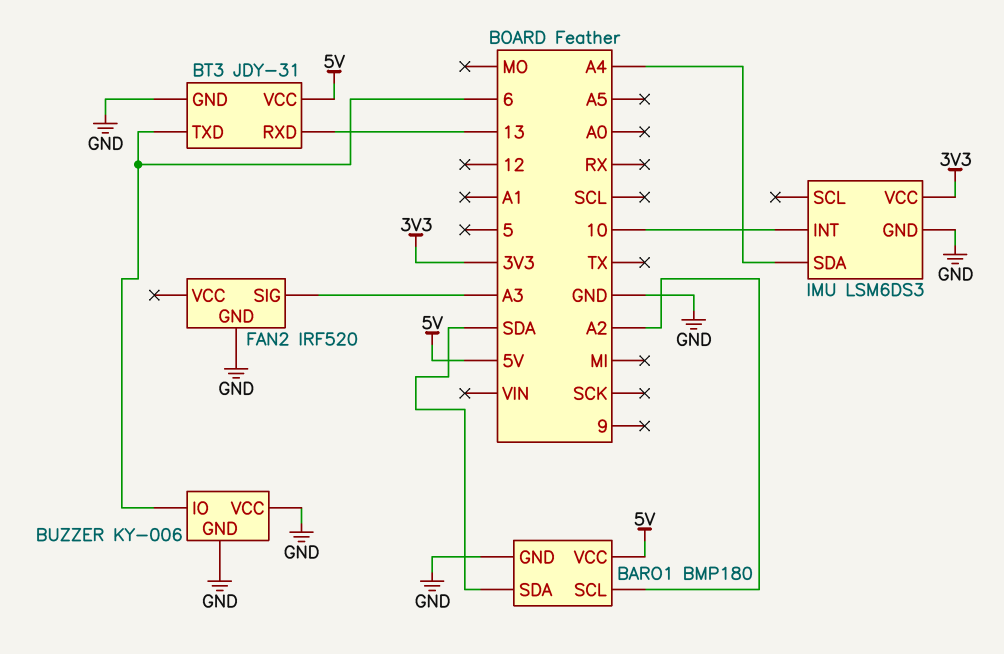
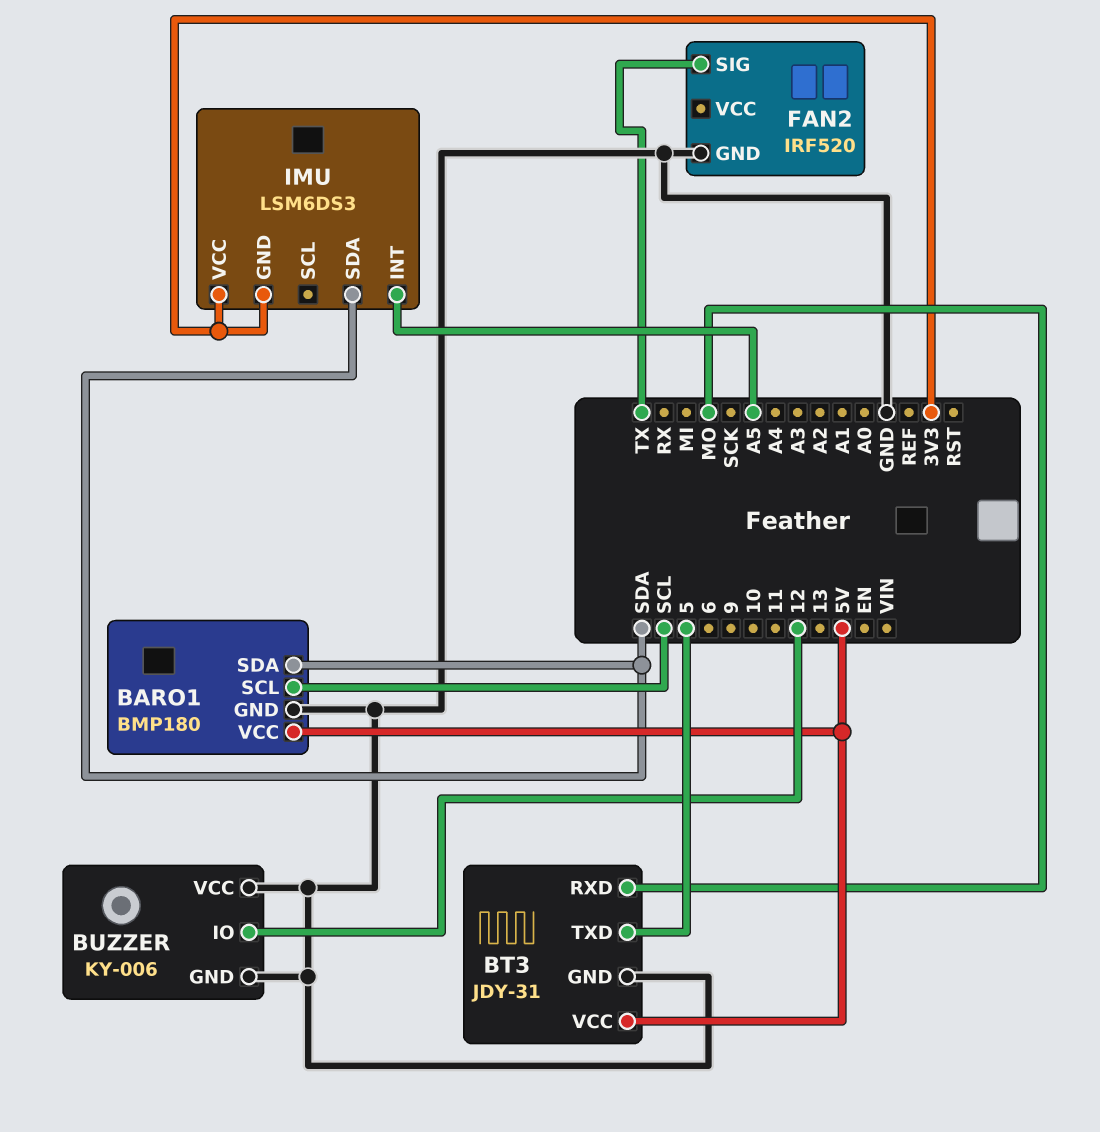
BARO1 pin SCL: A2 -> SCL
BT3 pin RXD: 13 -> MO
BT3 pin TXD: 6 -> 5
BUZZER pin IO: 6 -> 12
FAN2 pin SIG: A3 -> TX
IMU pin GND: GND -> 3V3
IMU pin INT: 10 -> A5
IMU pin SDA: A4 -> SDA

